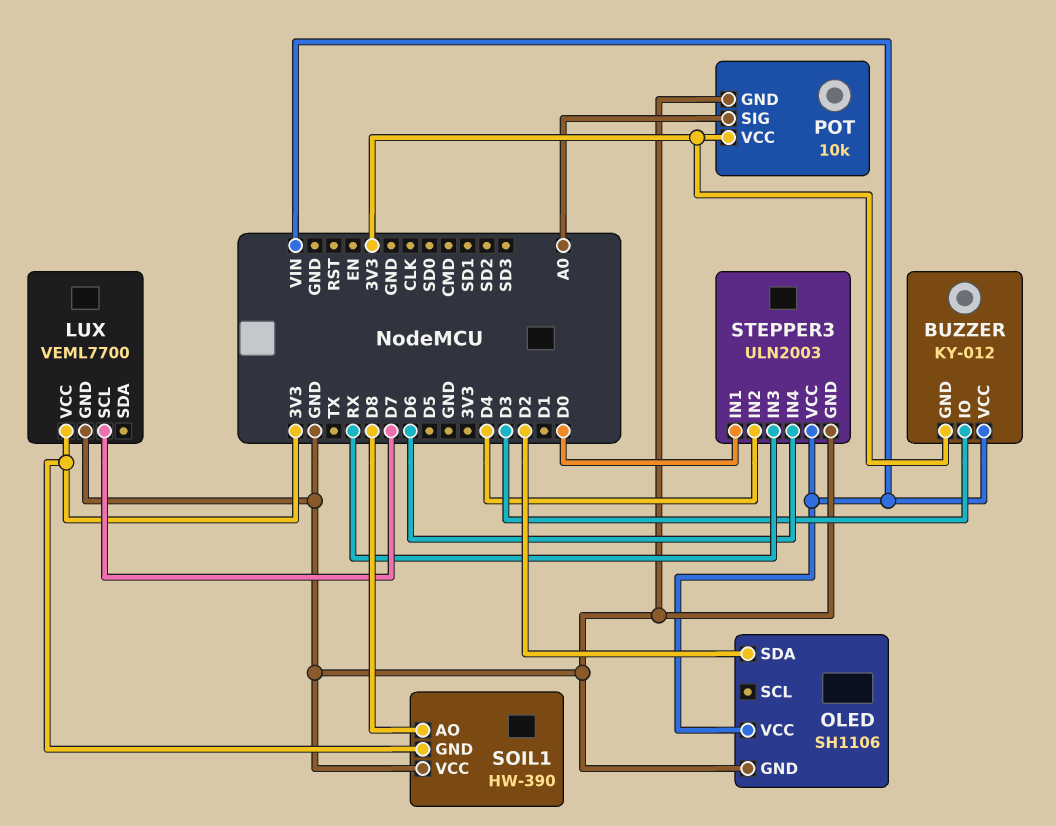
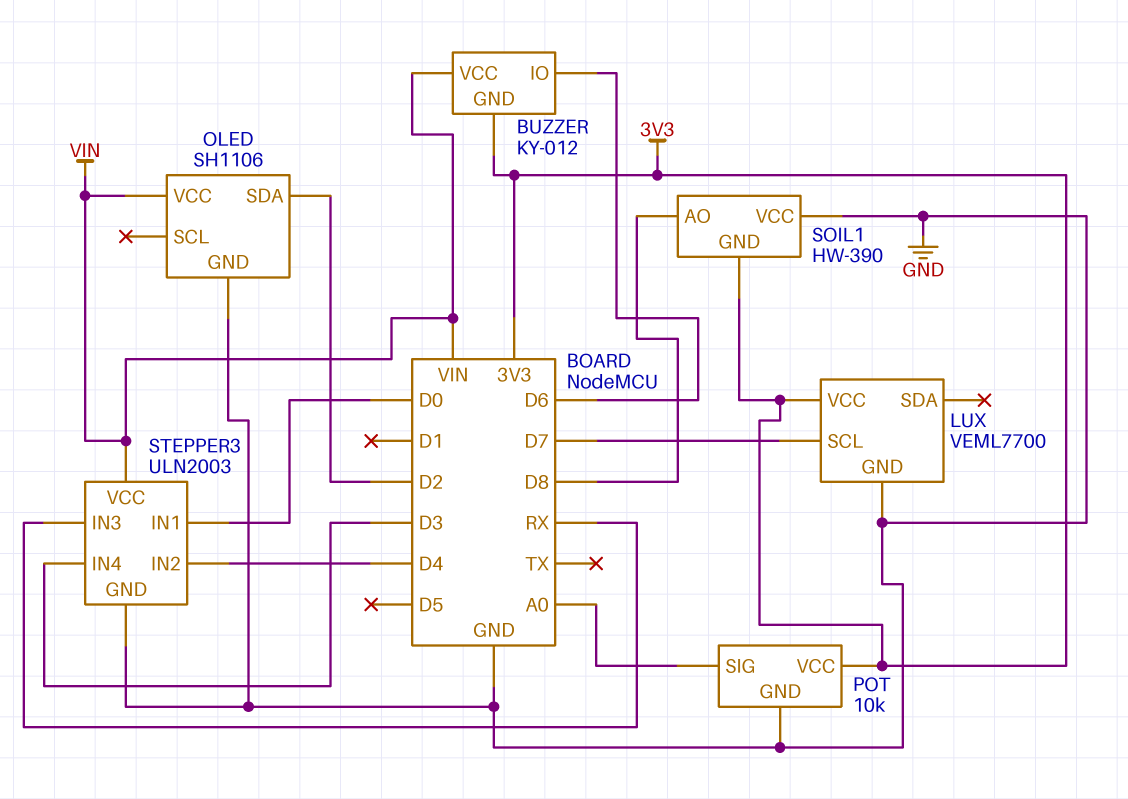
BUZZER pin IO: D3 -> D6
STEPPER3 pin IN4: D6 -> D3

